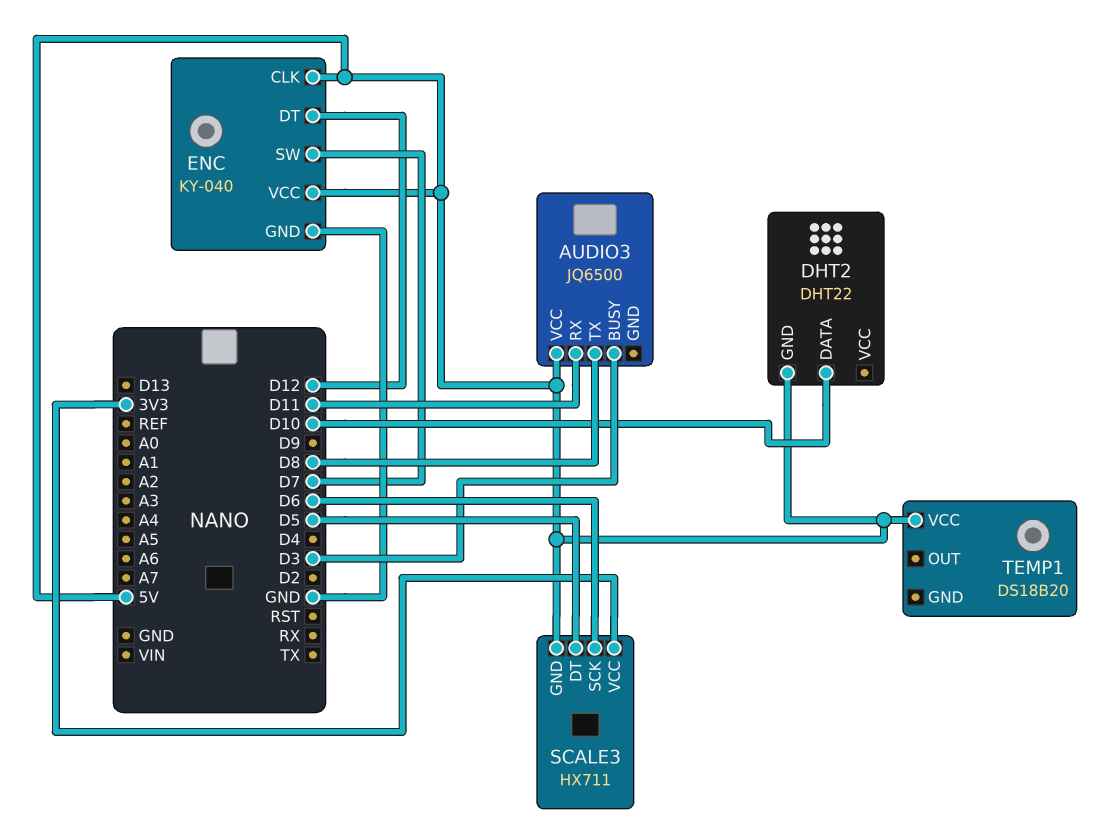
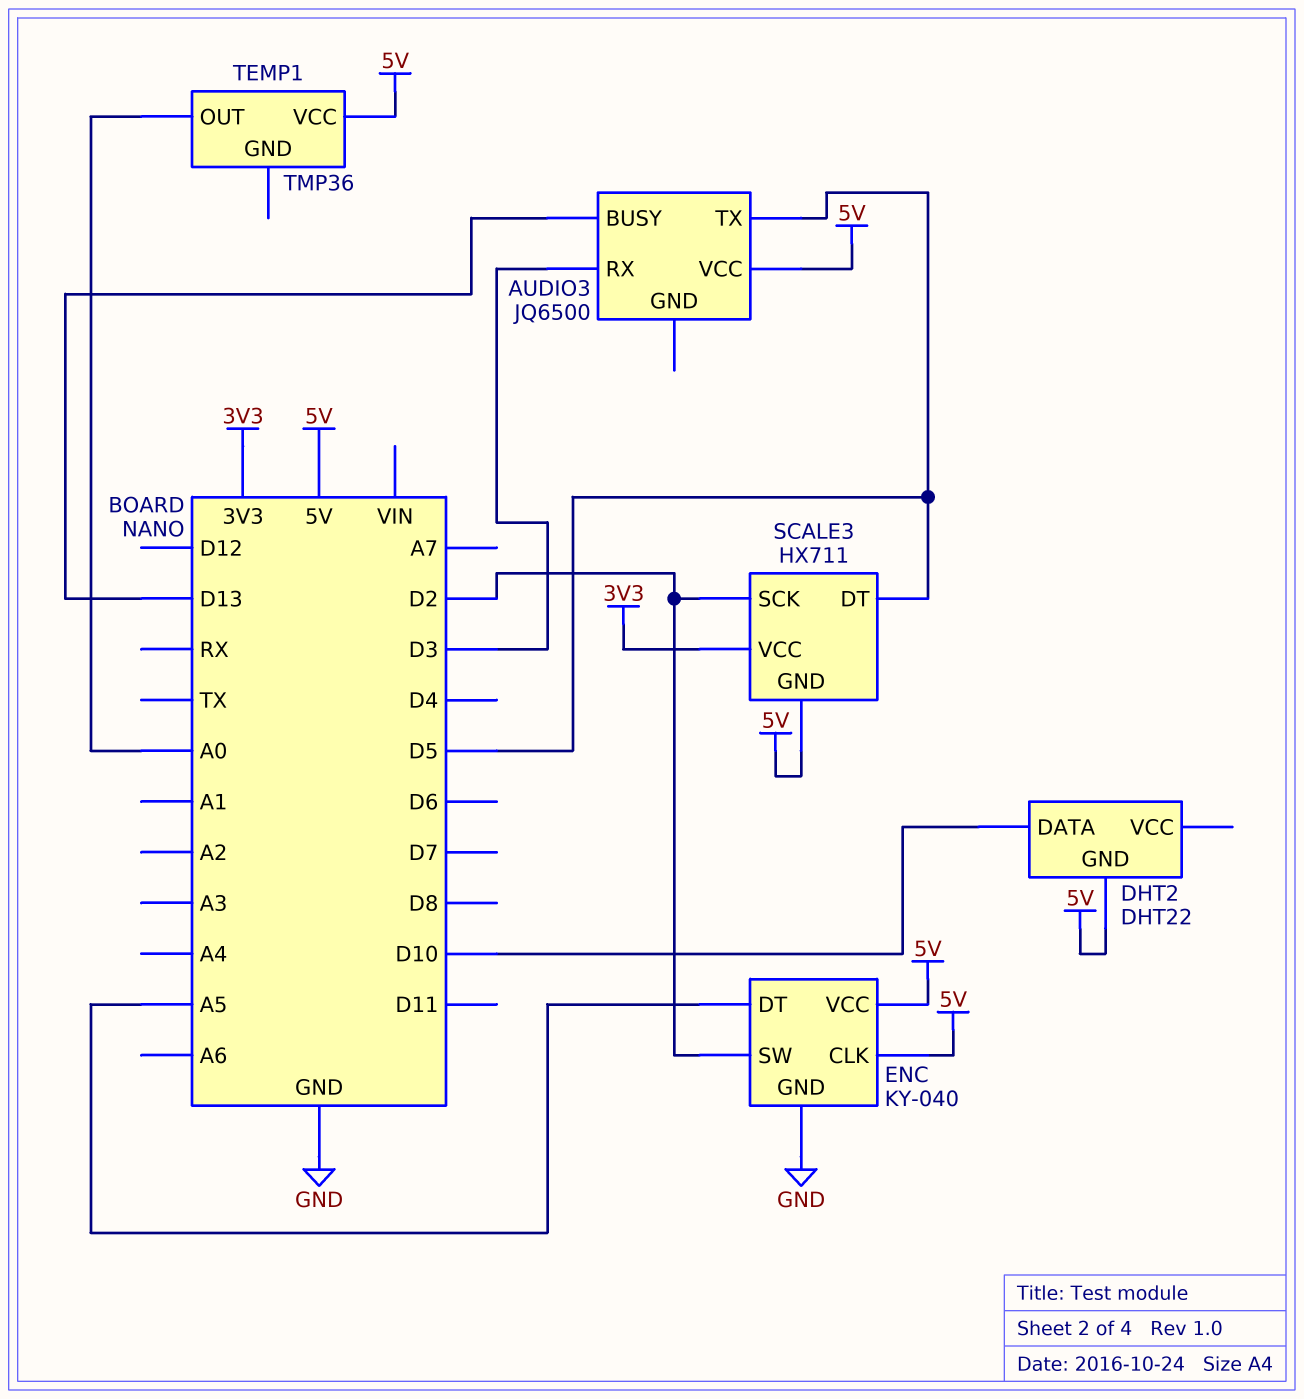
AUDIO3 pin BUSY: D3 -> D13
AUDIO3 pin RX: D11 -> D3
AUDIO3 pin TX: D8 -> D5
ENC pin DT: D12 -> A5
ENC pin SW: D7 -> D2
SCALE3 pin SCK: D6 -> D2
TEMP1: DS18B20 -> TMP36
TEMP1 pin OUT: none -> A0

